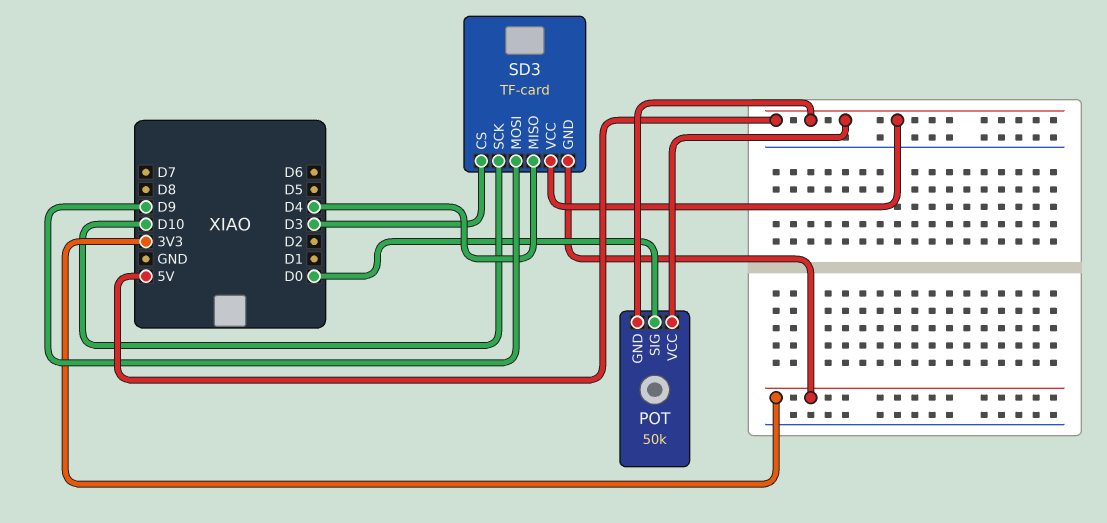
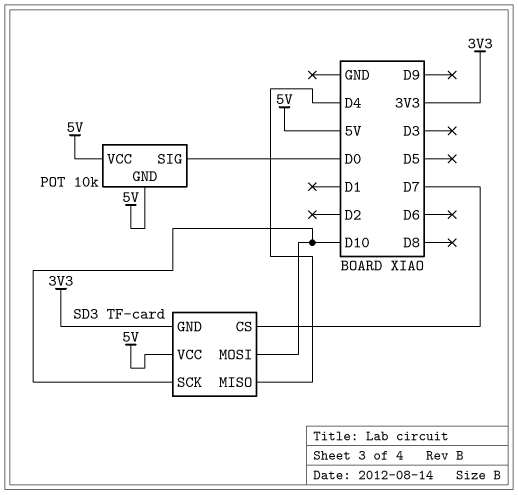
POT: 50k -> 10k
SD3 pin CS: D3 -> D7
SD3 pin MOSI: D9 -> D10

